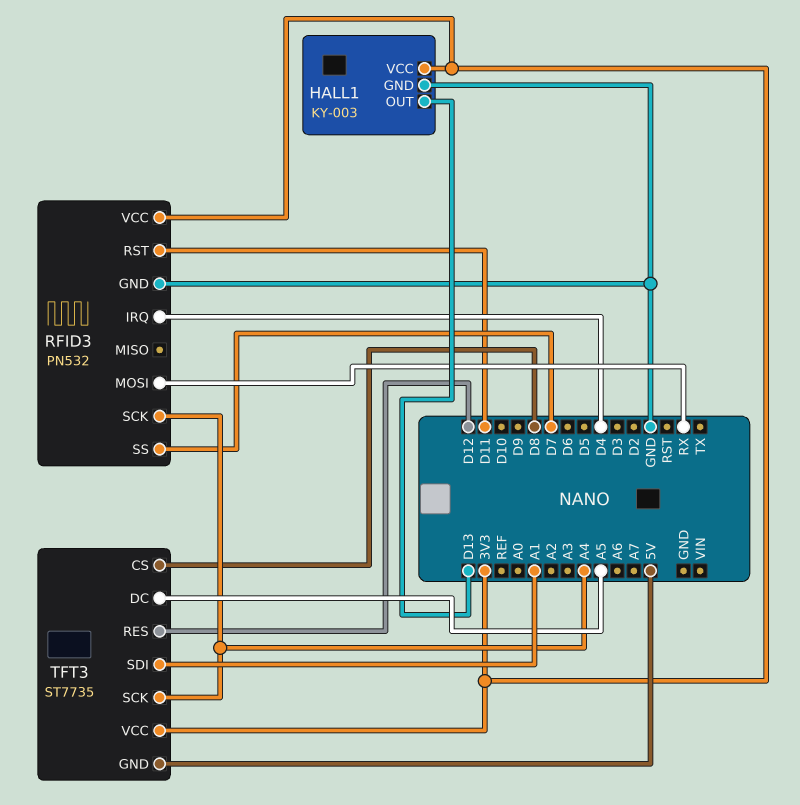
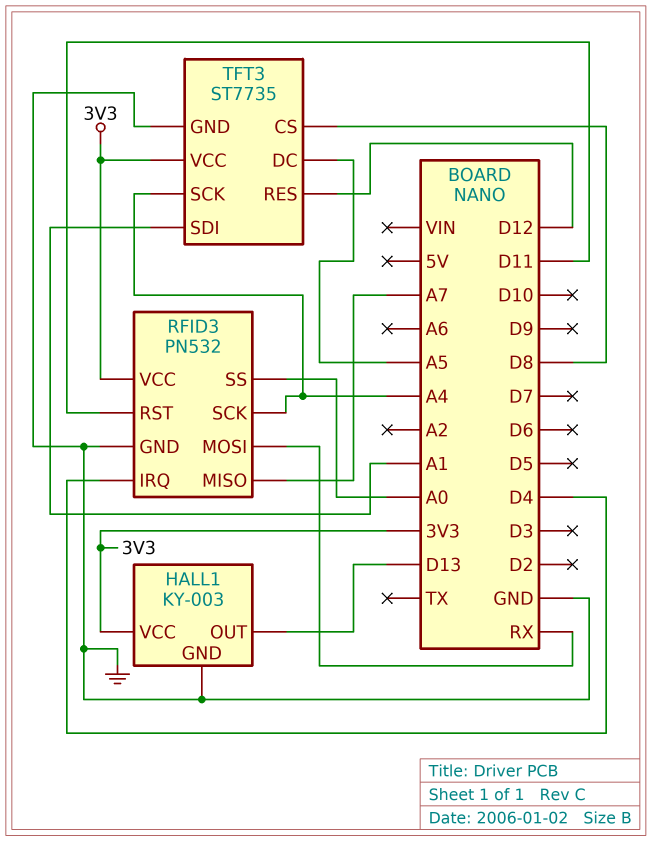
RFID3 pin MISO: none -> A7
RFID3 pin SS: D7 -> A0
TFT3 pin GND: 5V -> GND

